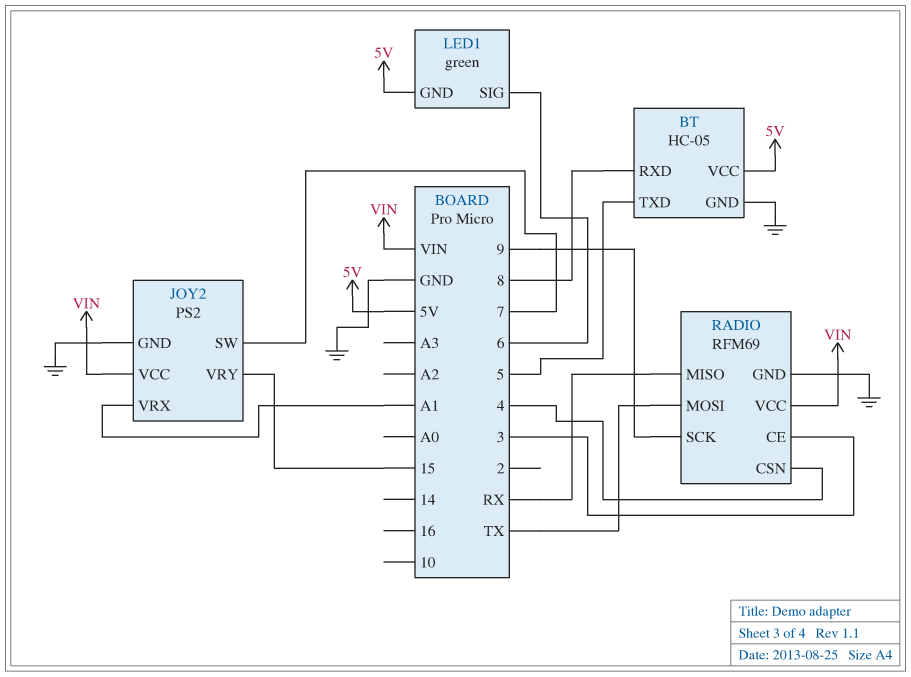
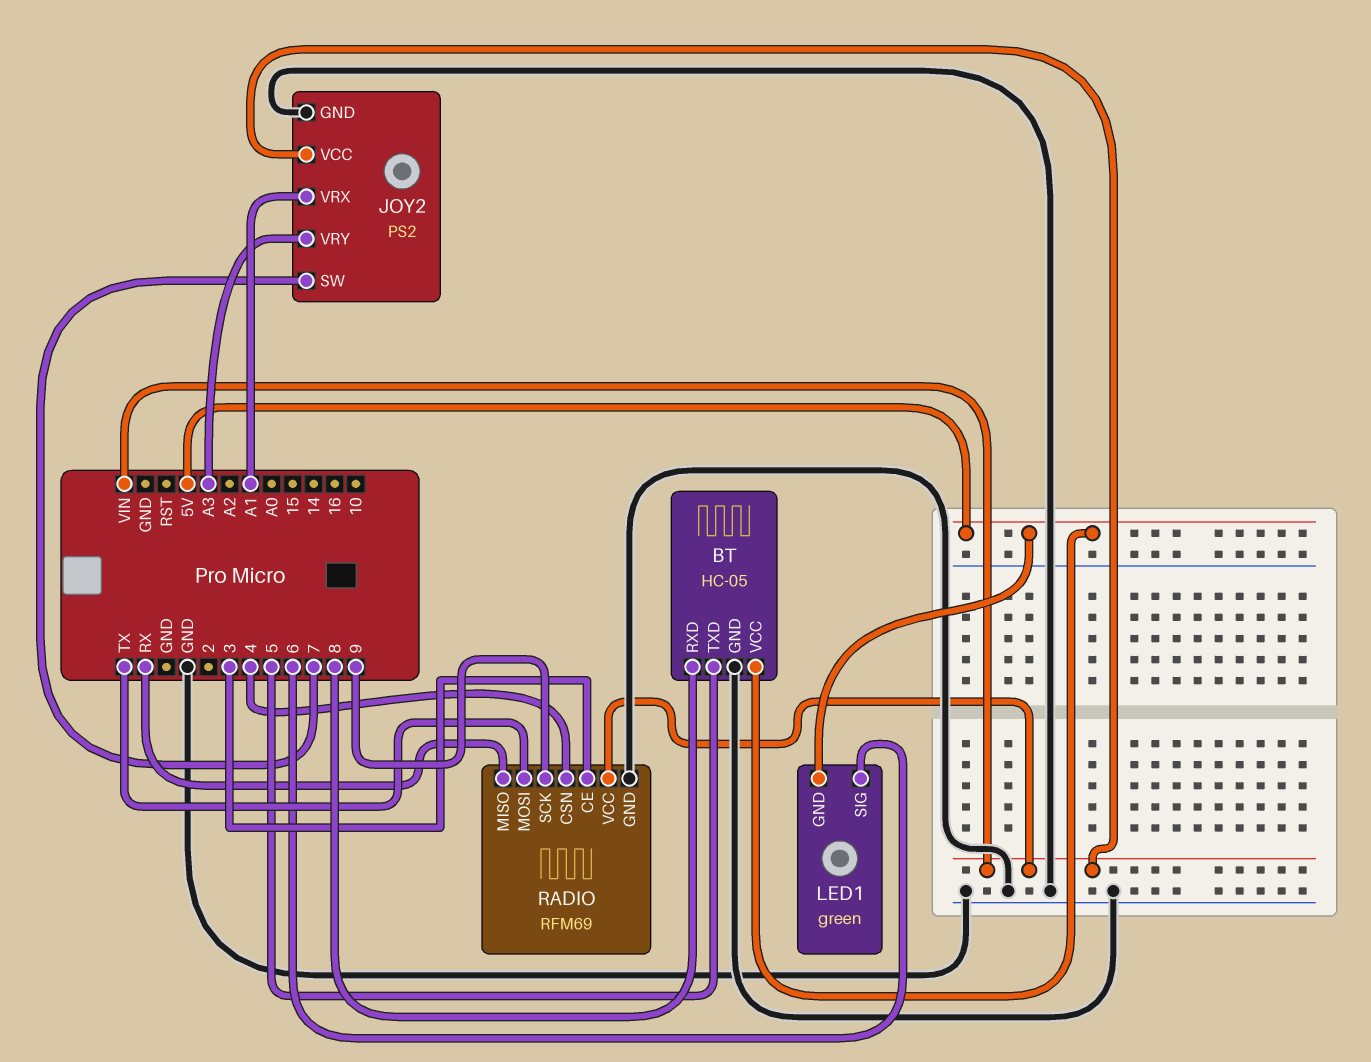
JOY2 pin VRY: 15 -> A3

